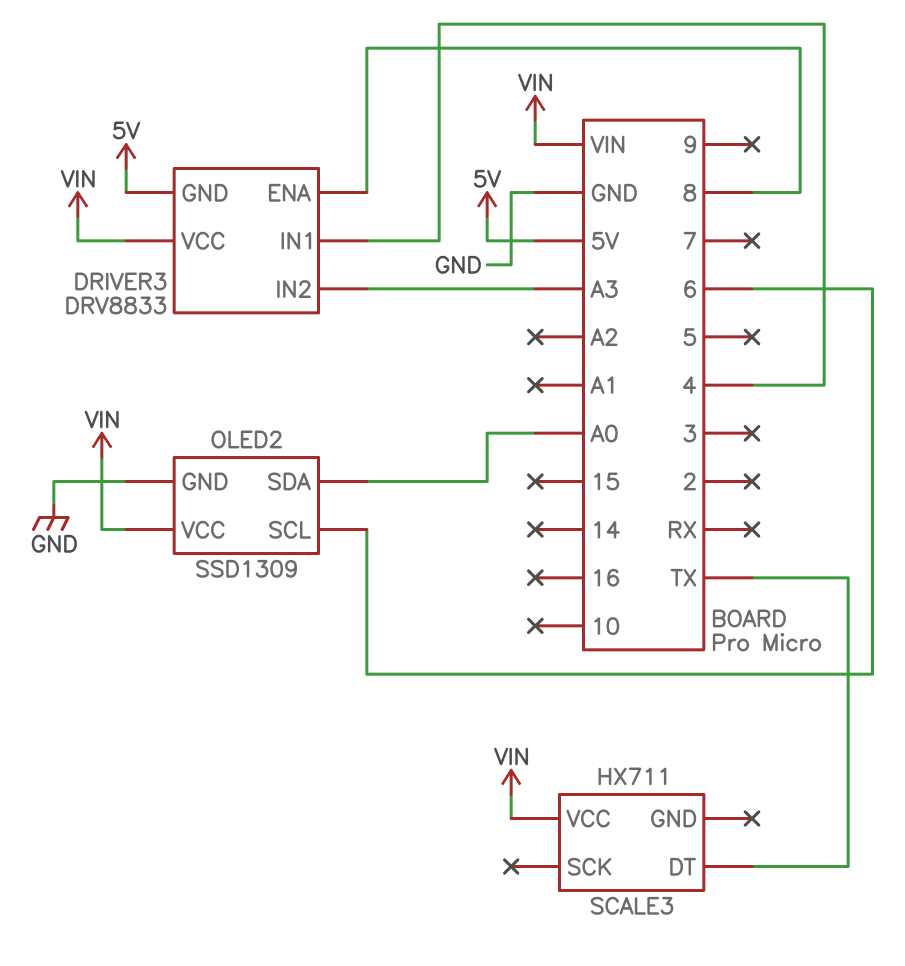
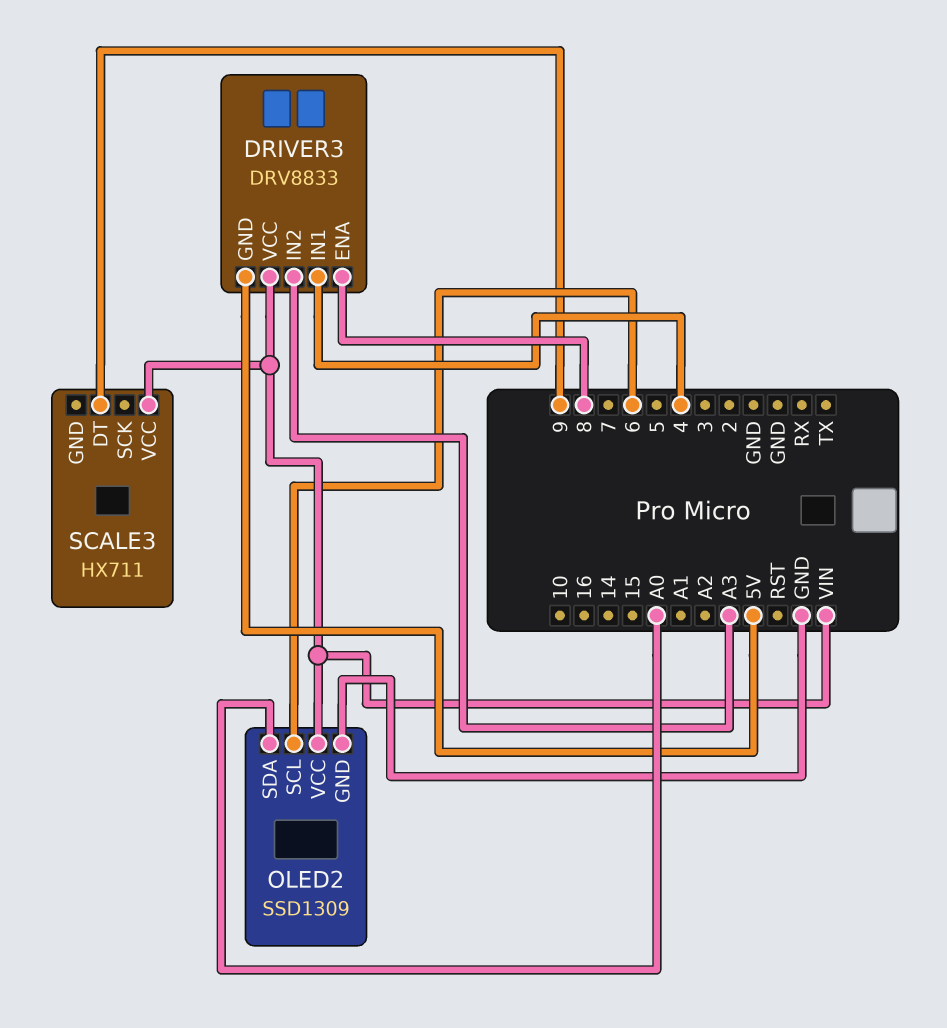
SCALE3 pin DT: TX -> 9

